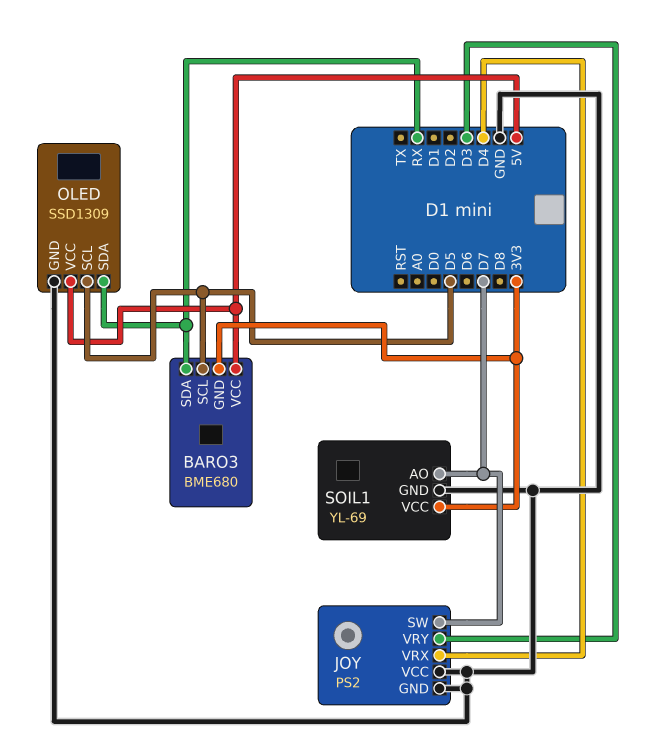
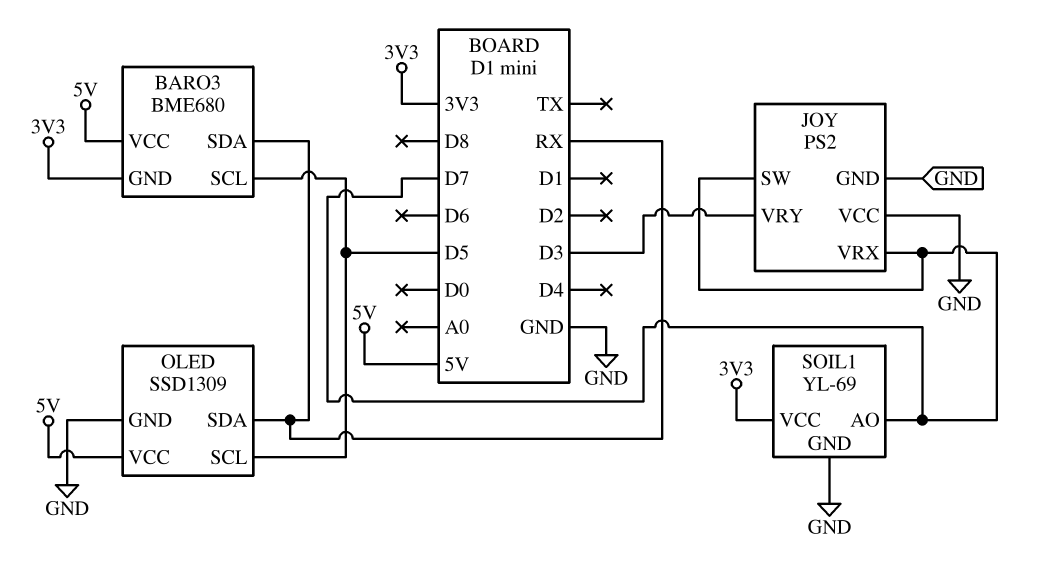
JOY pin VRX: D4 -> D7

